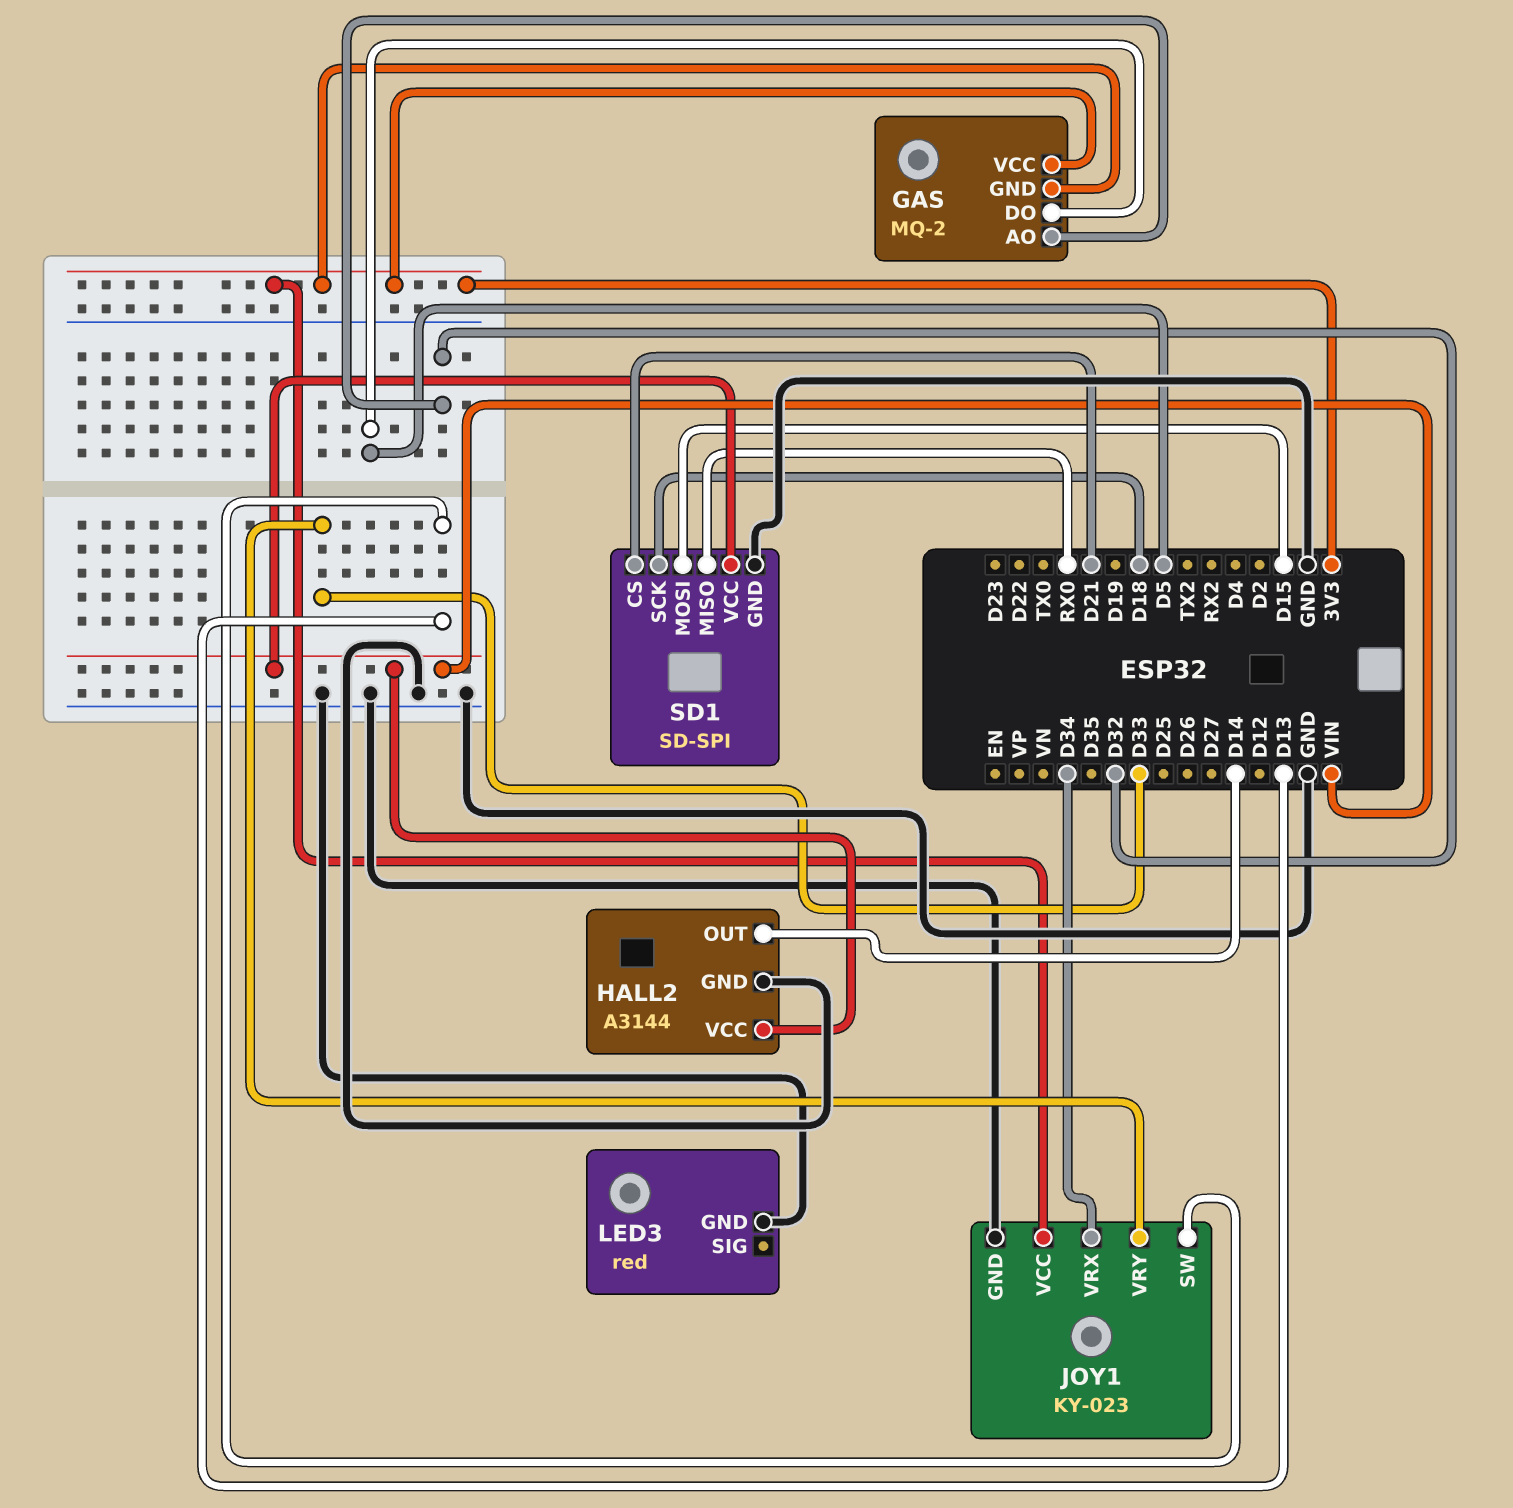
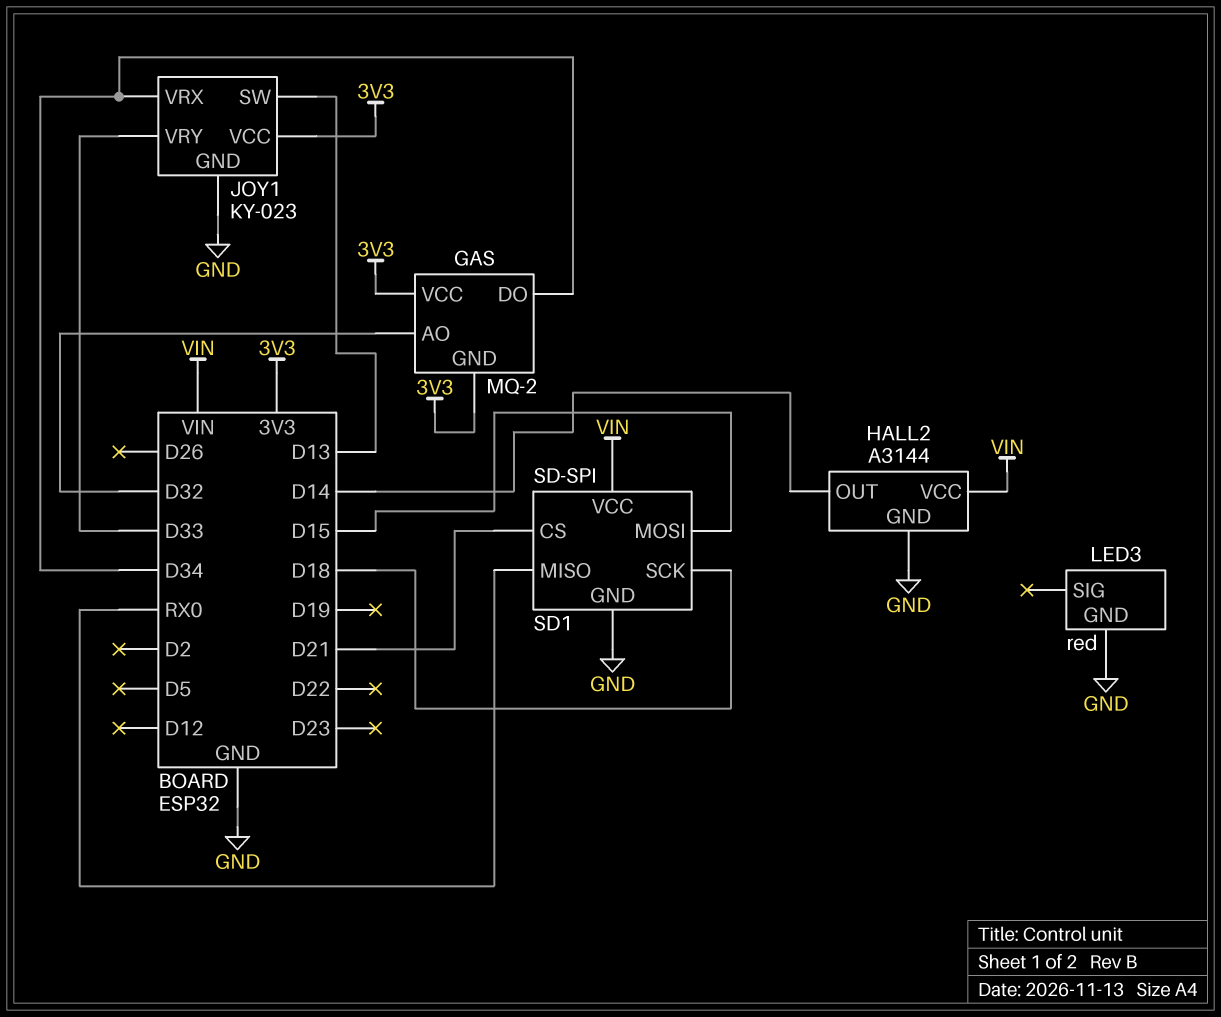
GAS pin DO: D5 -> D34

